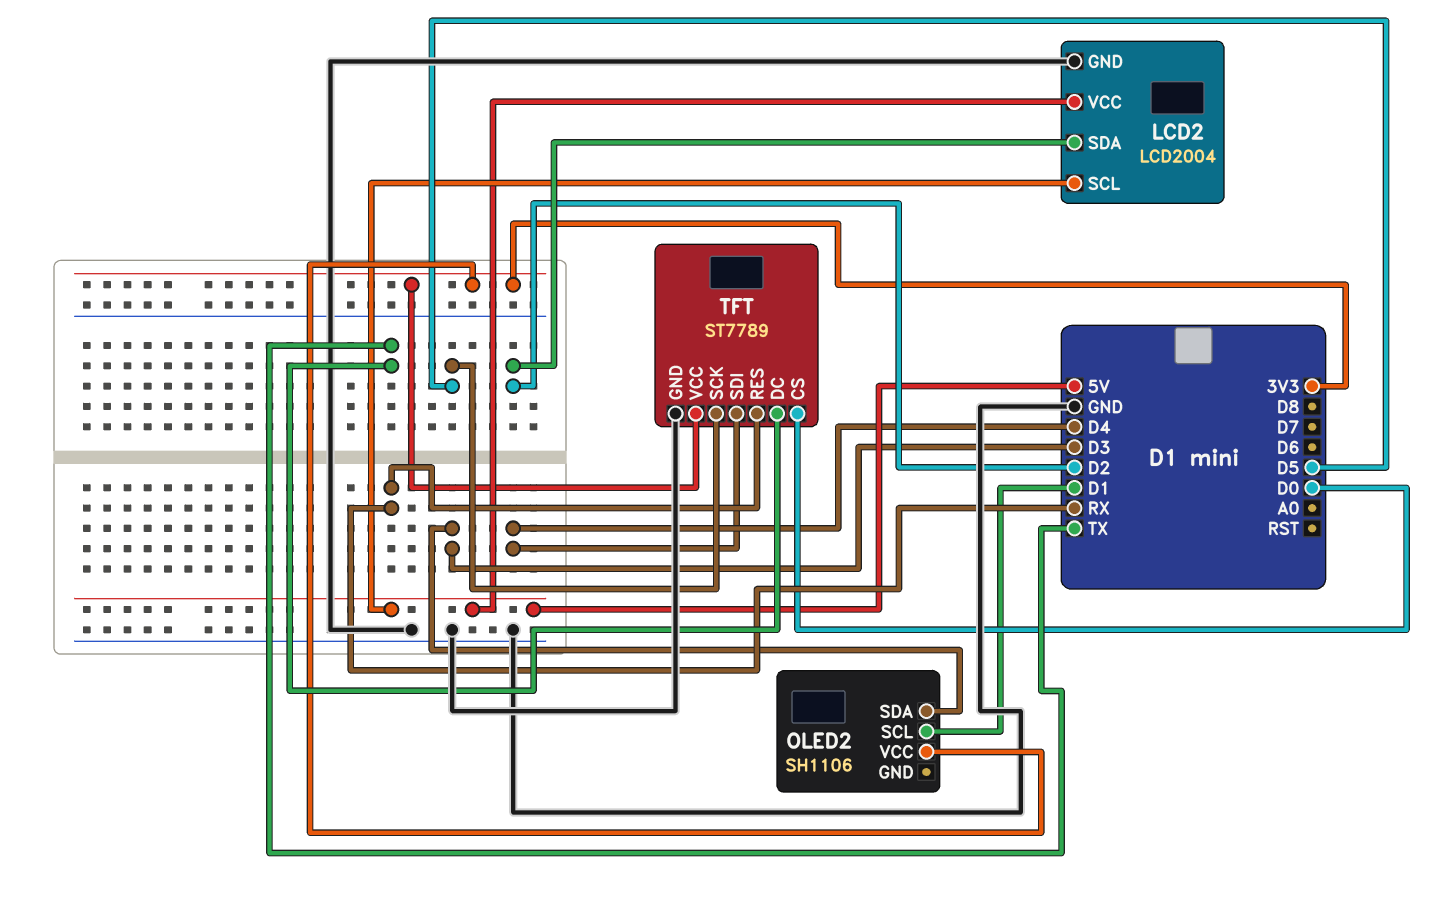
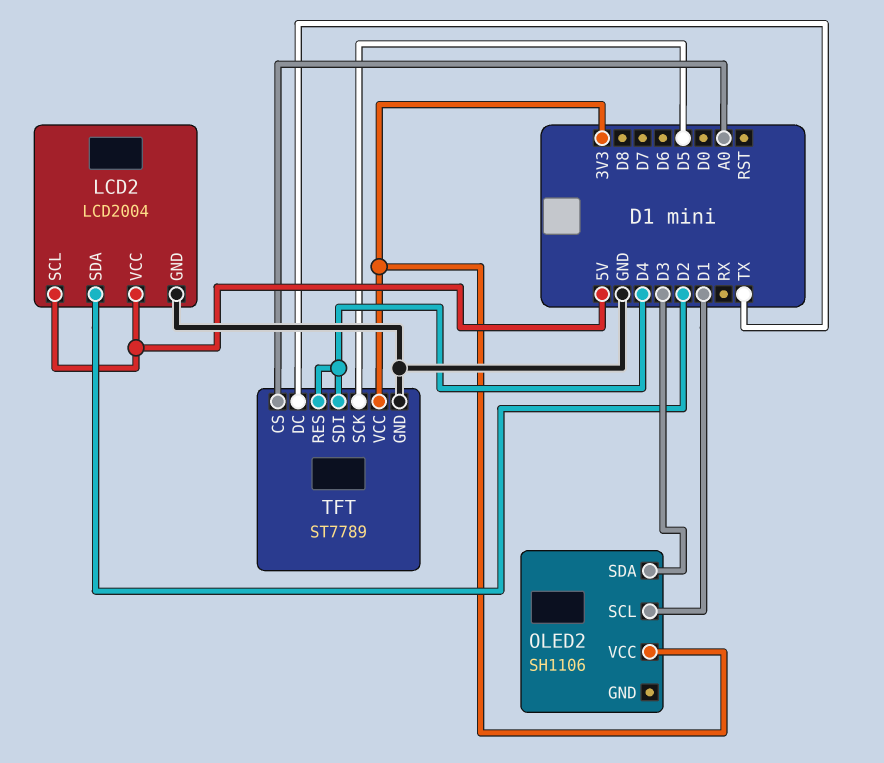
TFT pin CS: D0 -> A0
TFT pin RES: RX -> D4

